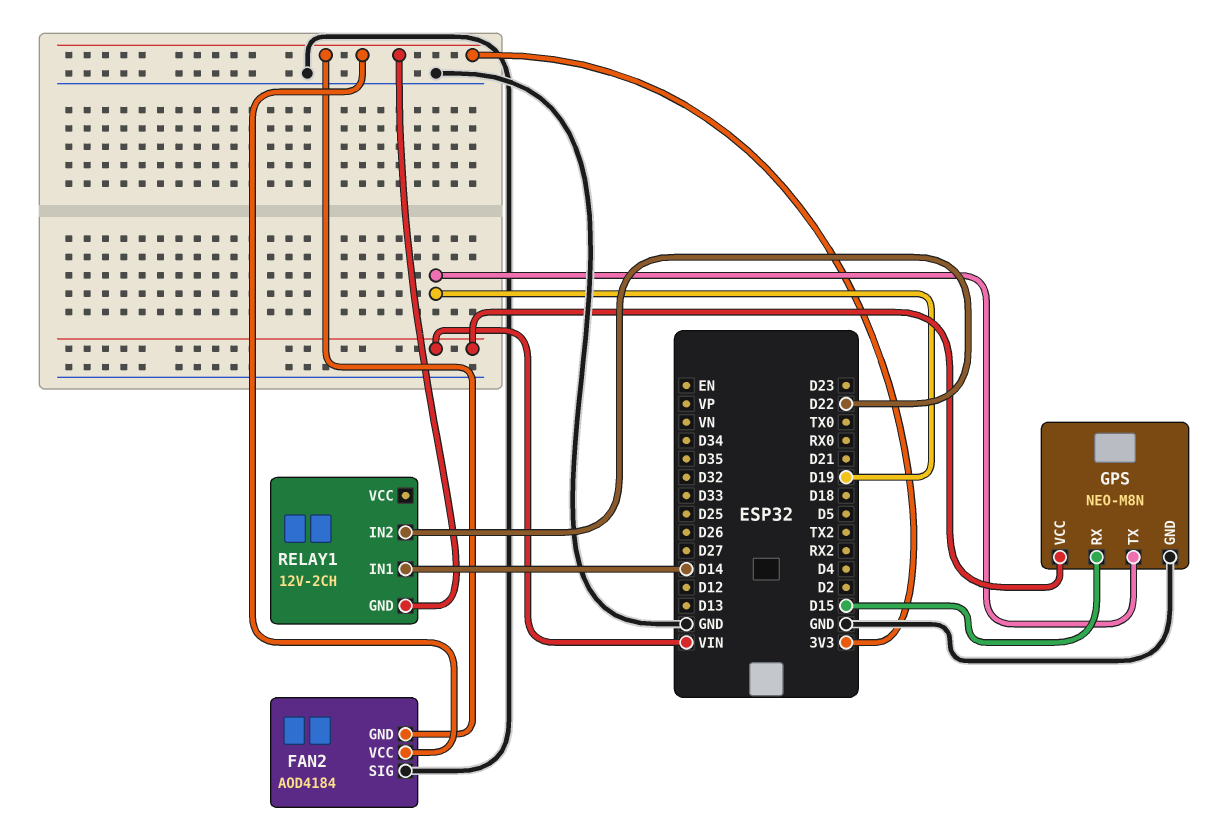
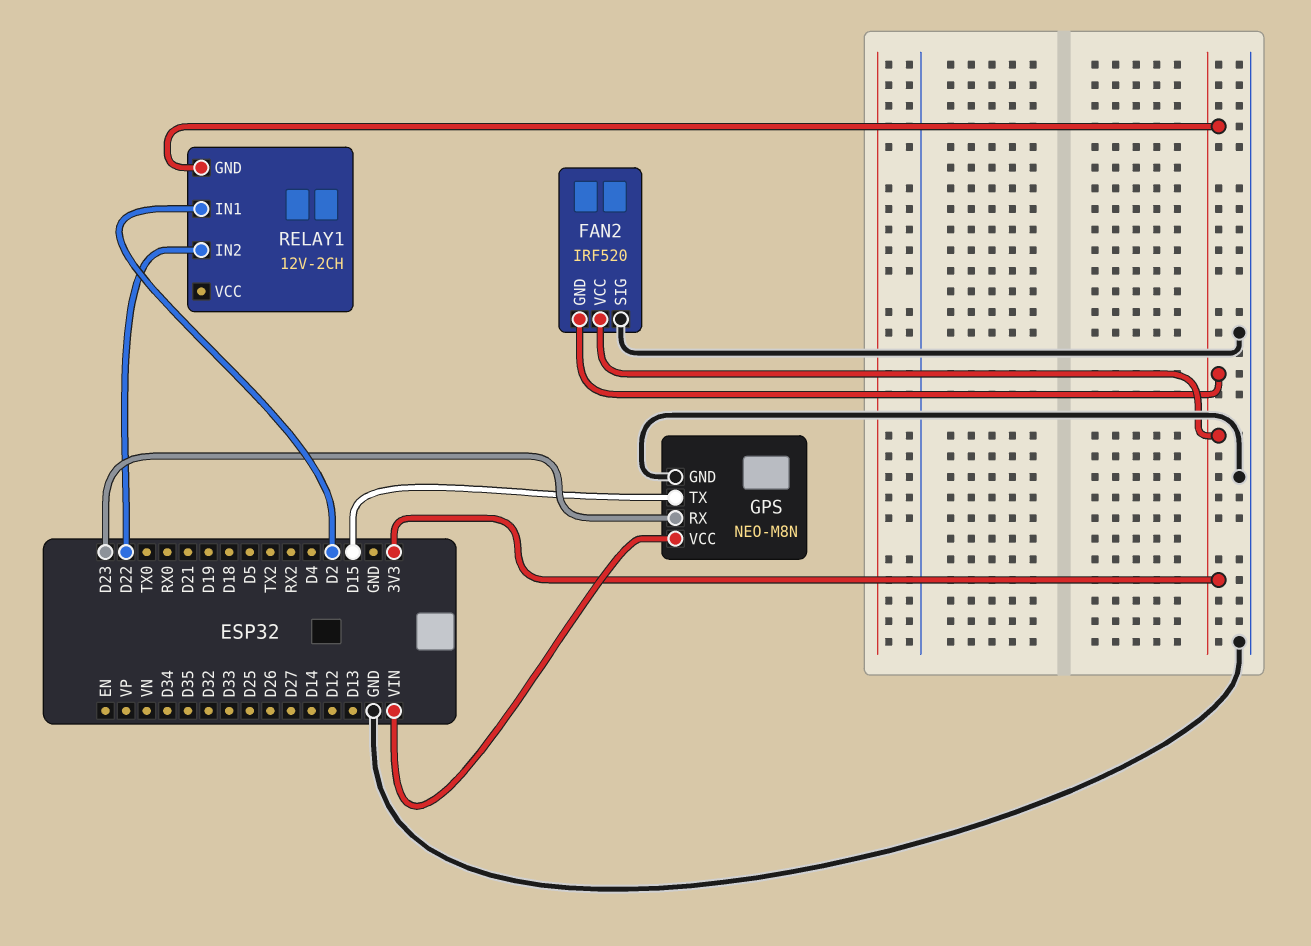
FAN2: AOD4184 -> IRF520
GPS pin RX: D15 -> D23
GPS pin TX: D19 -> D15
RELAY1 pin IN1: D14 -> D2

